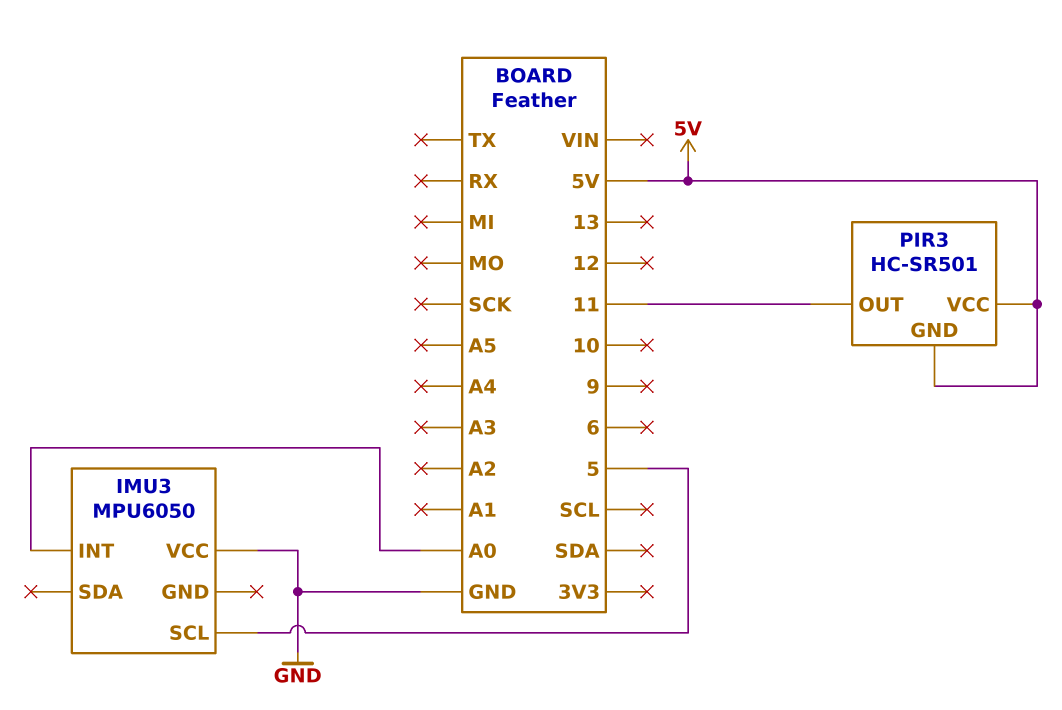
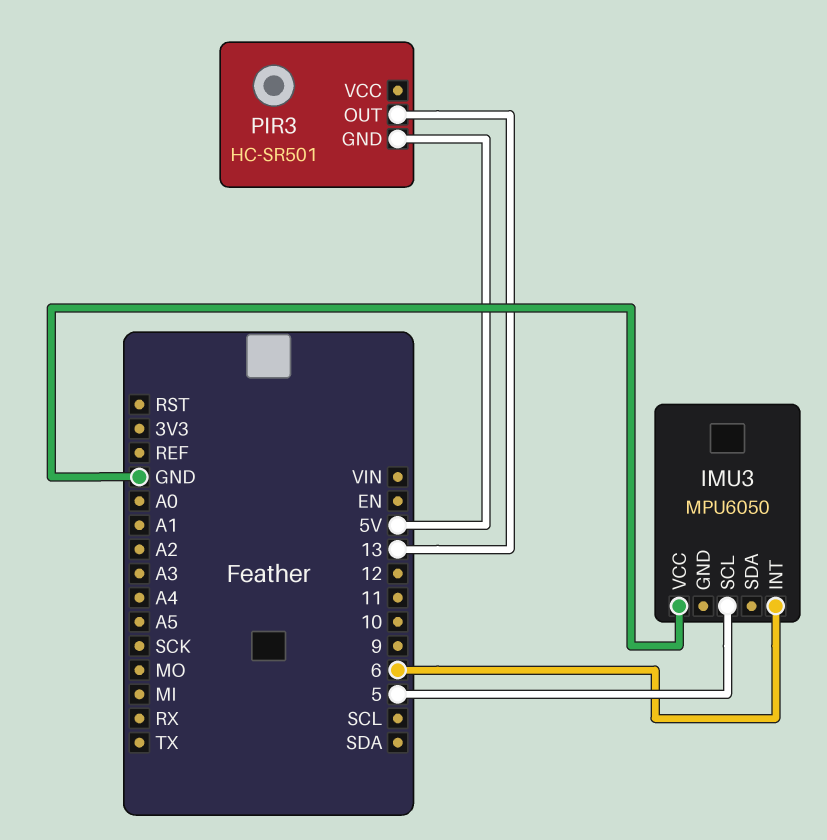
IMU3 pin INT: A0 -> 6
PIR3 pin OUT: 11 -> 13
PIR3 pin VCC: 5V -> none

